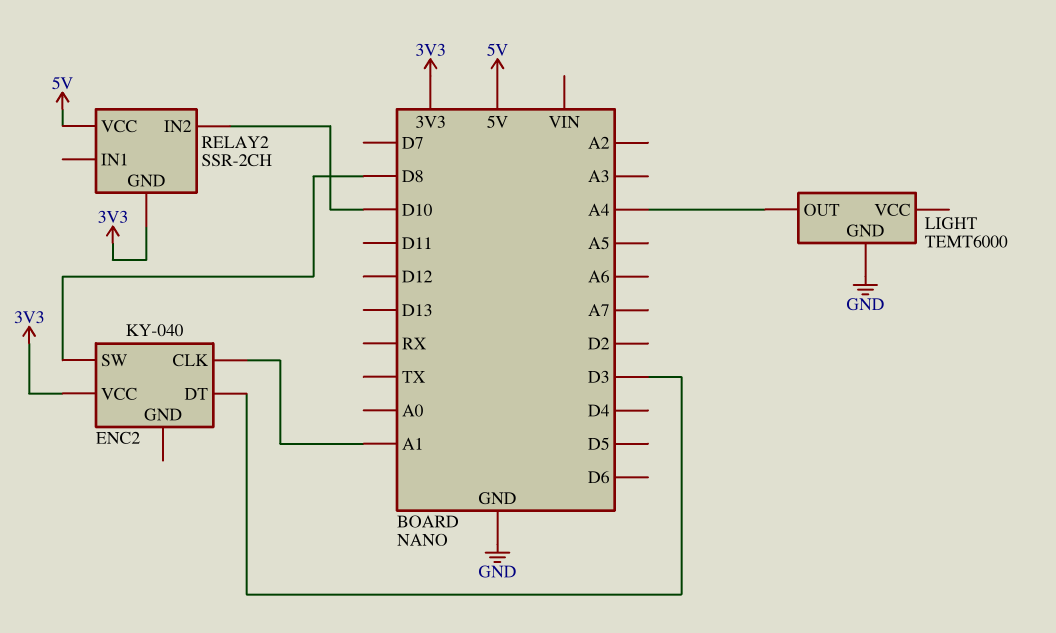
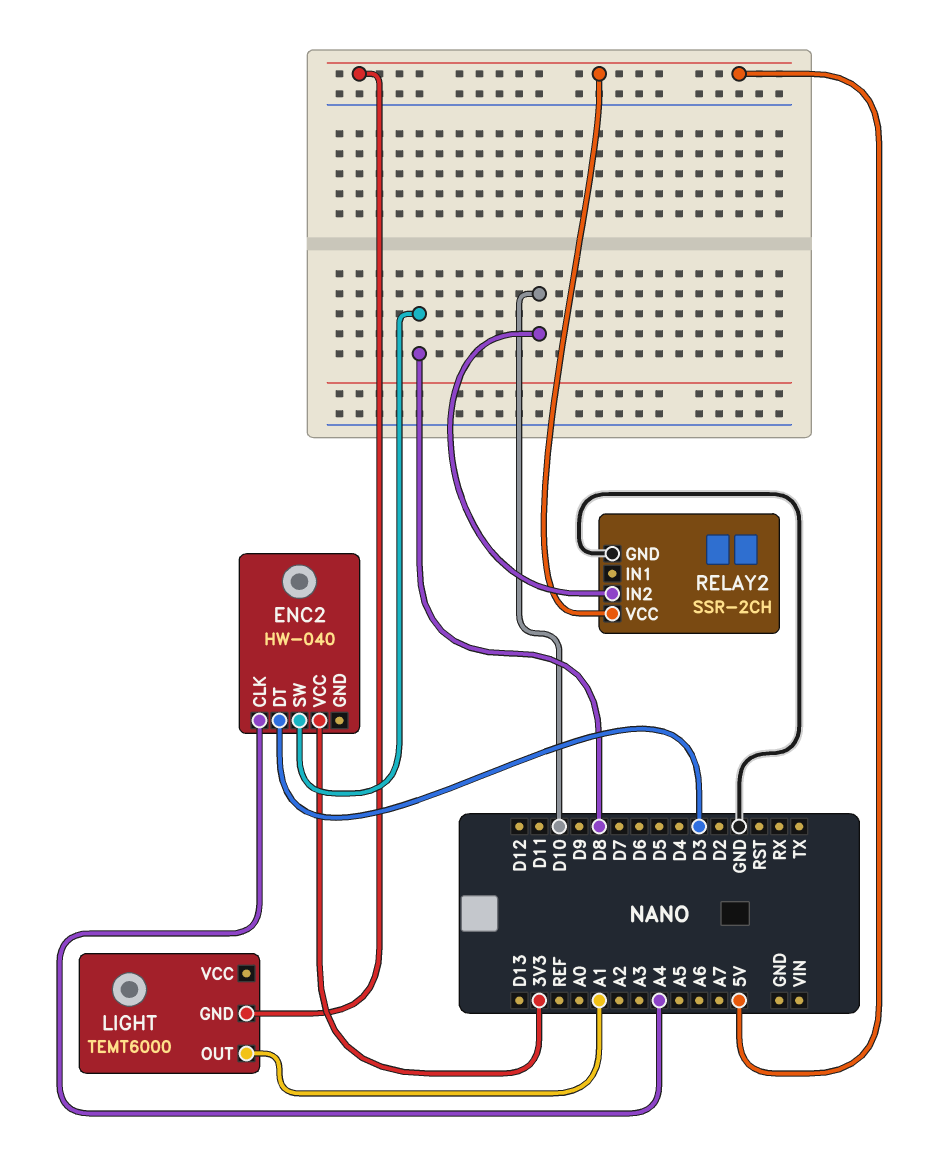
ENC2: KY-040 -> HW-040
ENC2 pin CLK: A1 -> A4
LIGHT pin GND: GND -> 5V
LIGHT pin OUT: A4 -> A1
RELAY2 pin GND: 3V3 -> GND

